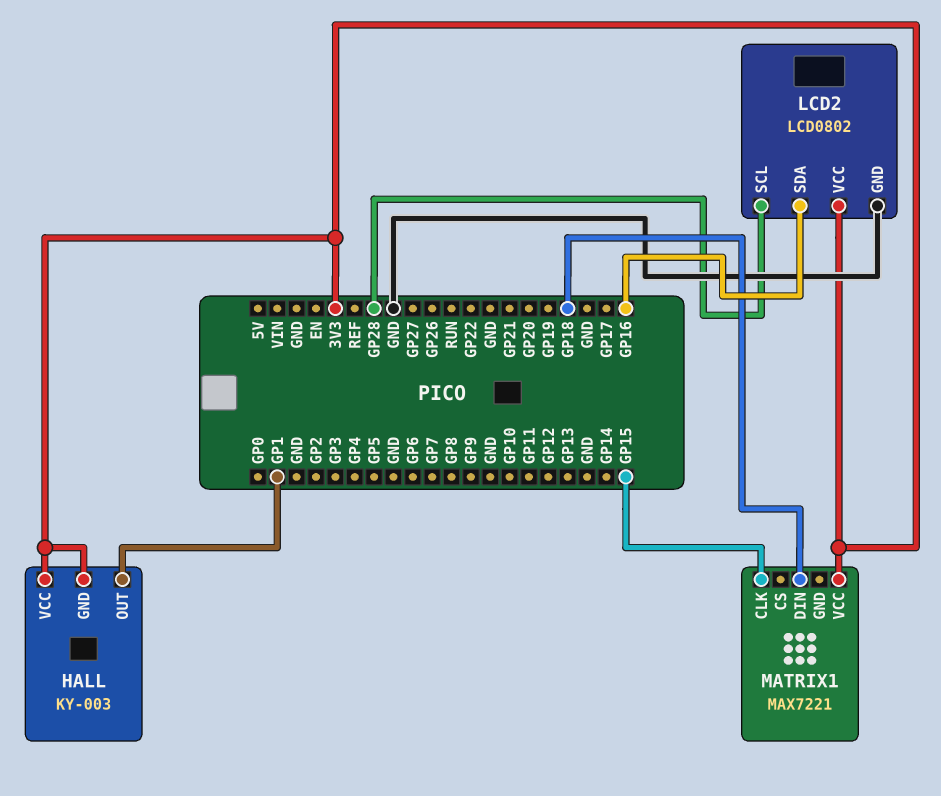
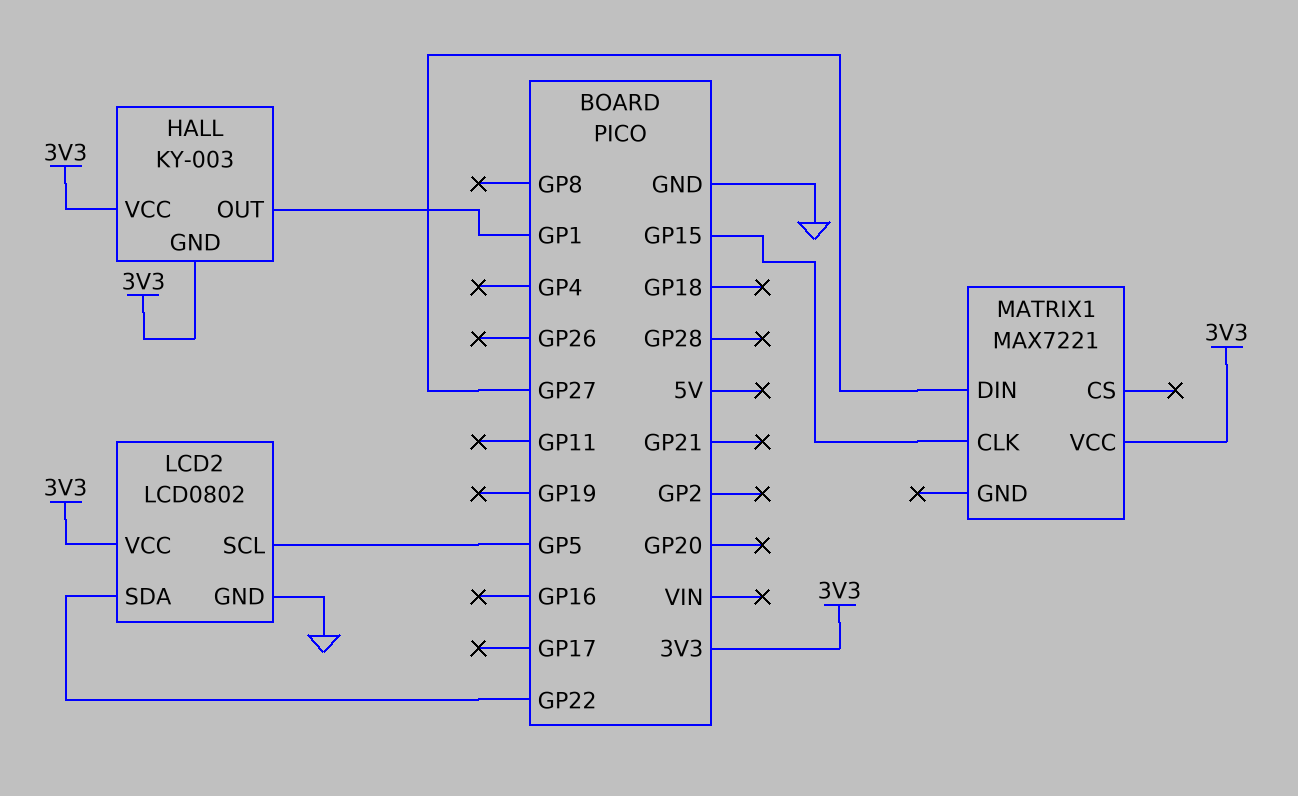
LCD2 pin SCL: GP28 -> GP5
LCD2 pin SDA: GP16 -> GP22
MATRIX1 pin DIN: GP18 -> GP27

